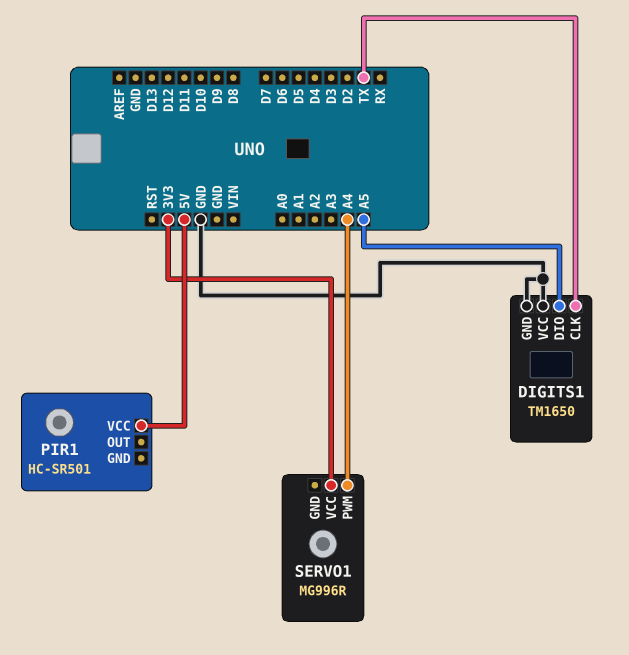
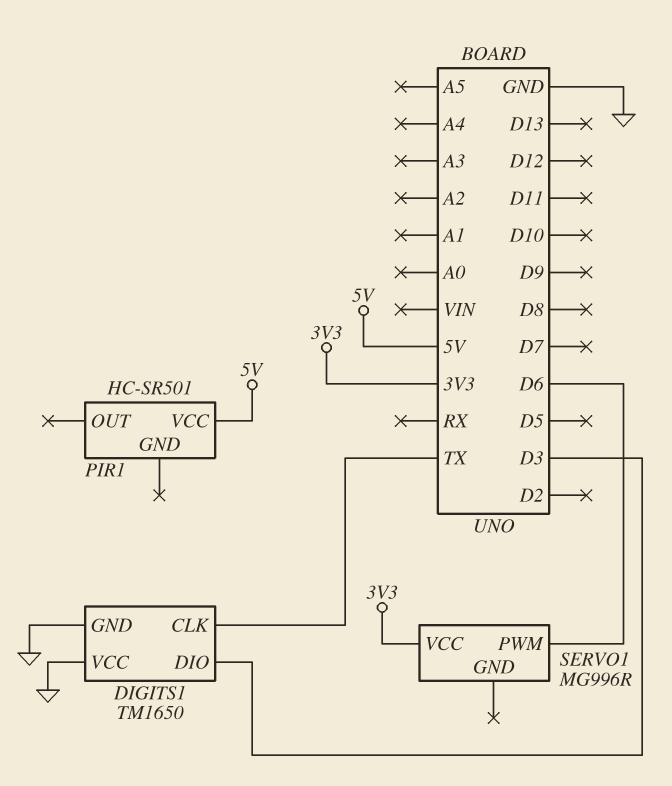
DIGITS1 pin DIO: A5 -> D3
SERVO1 pin PWM: A4 -> D6

